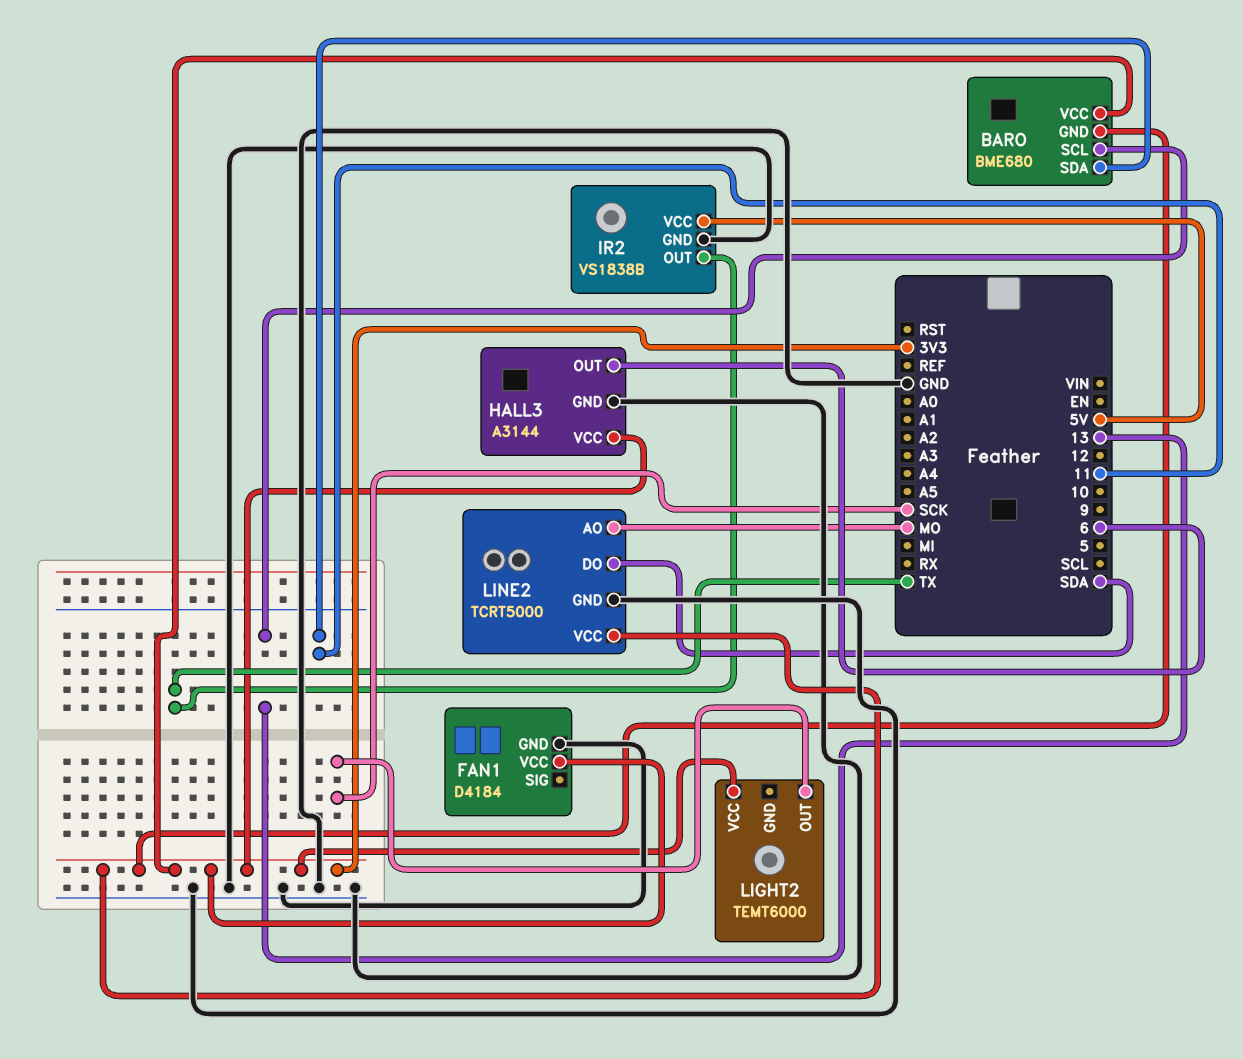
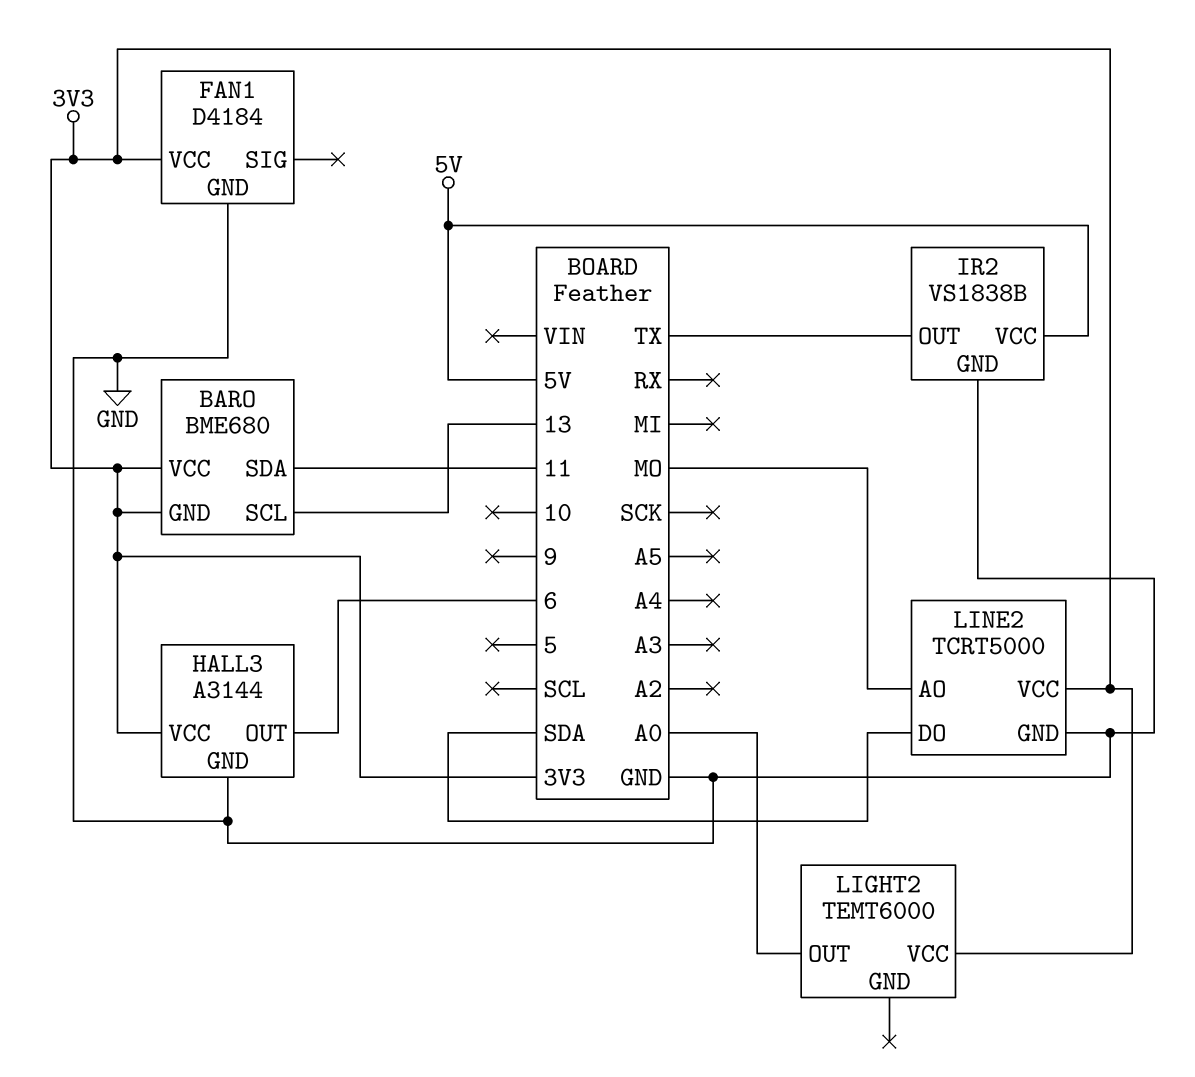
LIGHT2 pin OUT: SCK -> A0

